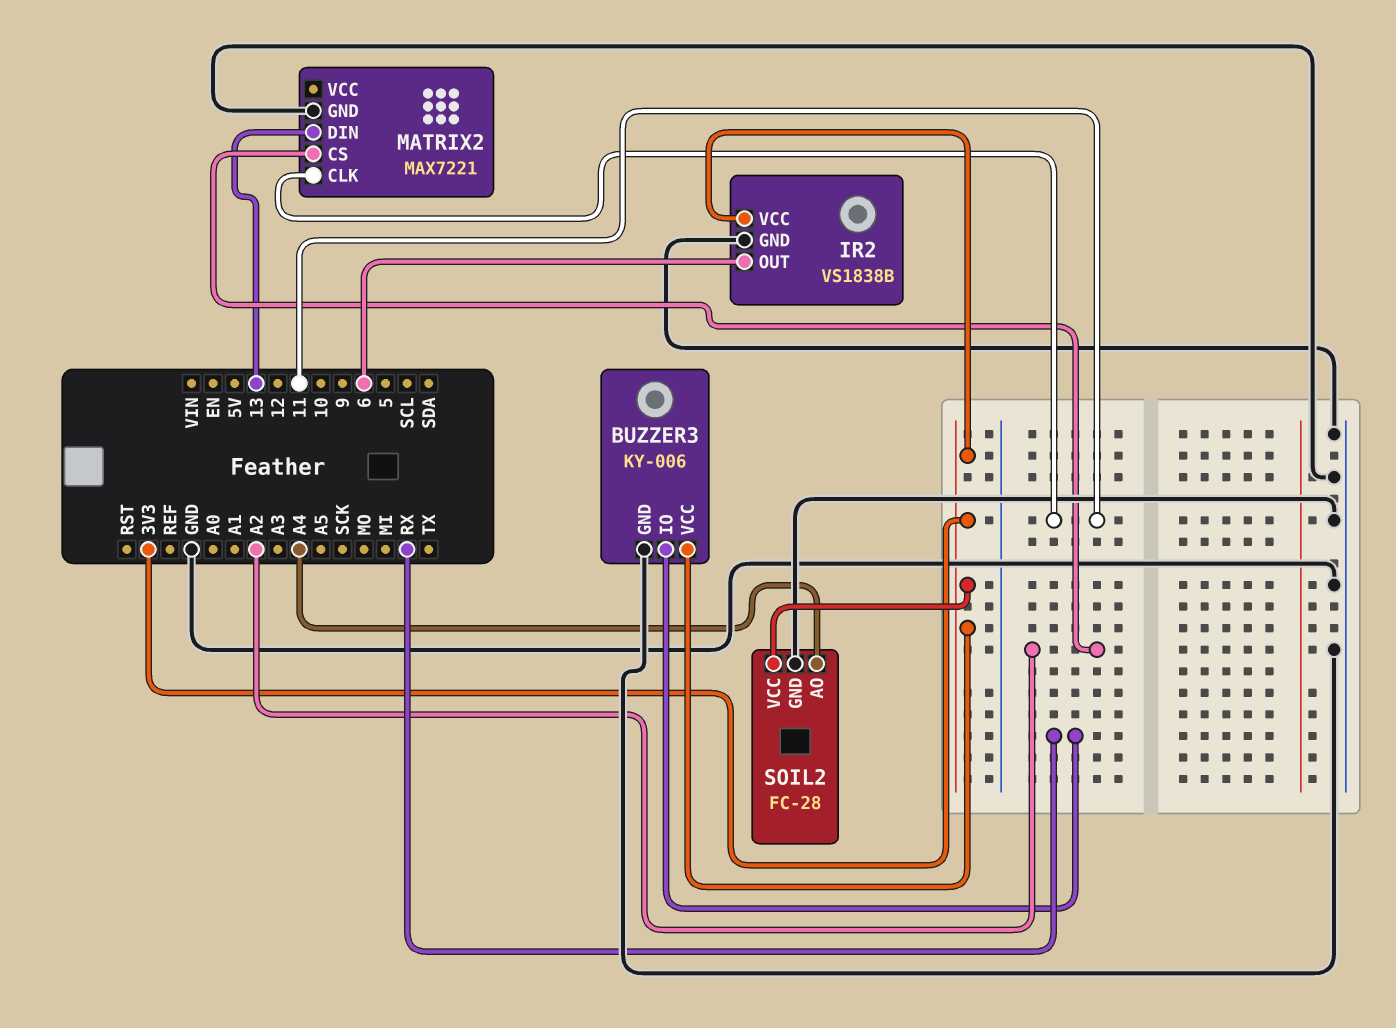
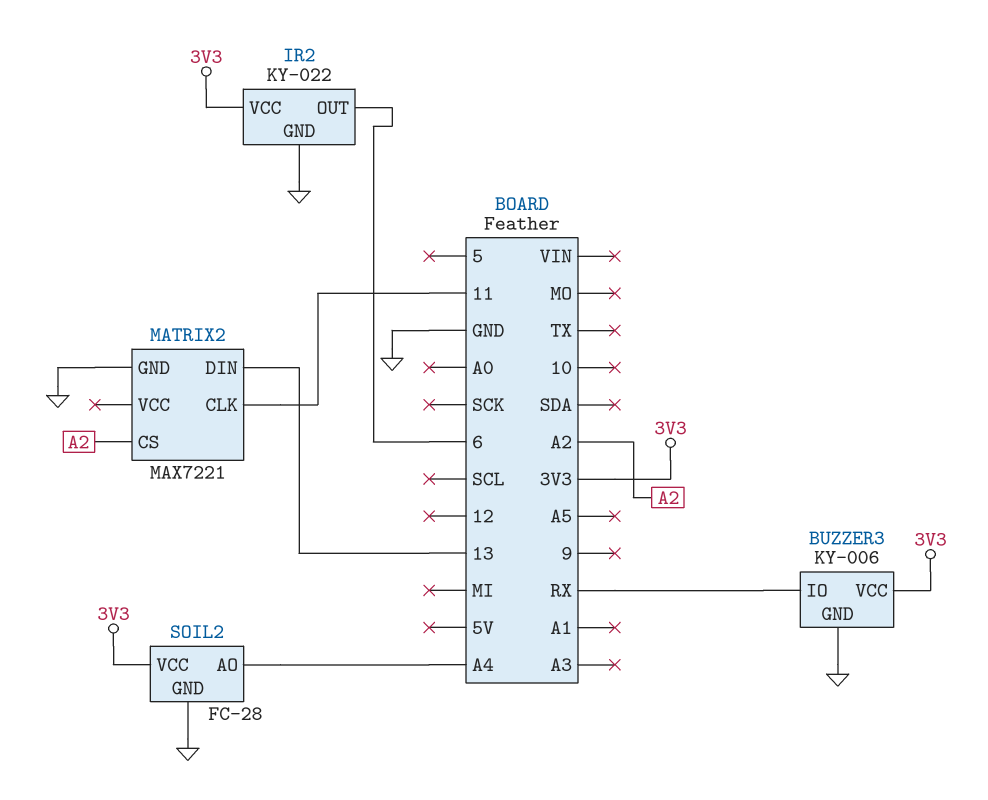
IR2: VS1838B -> KY-022

